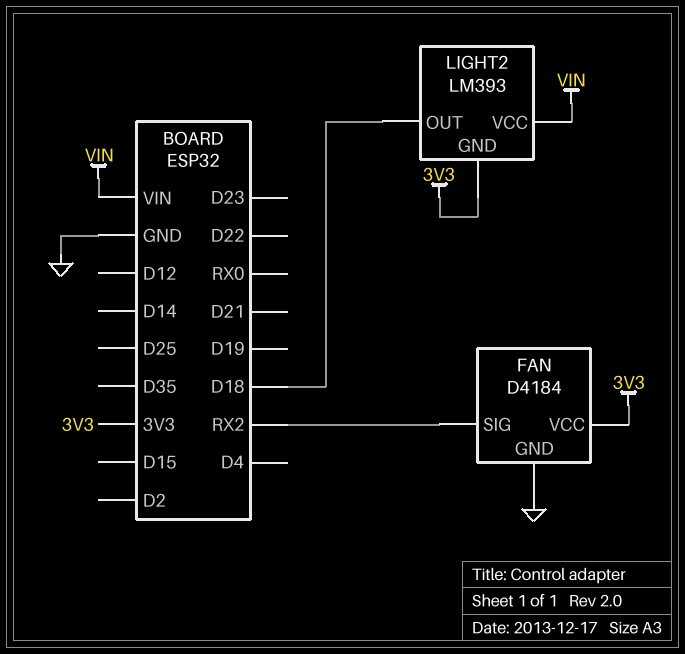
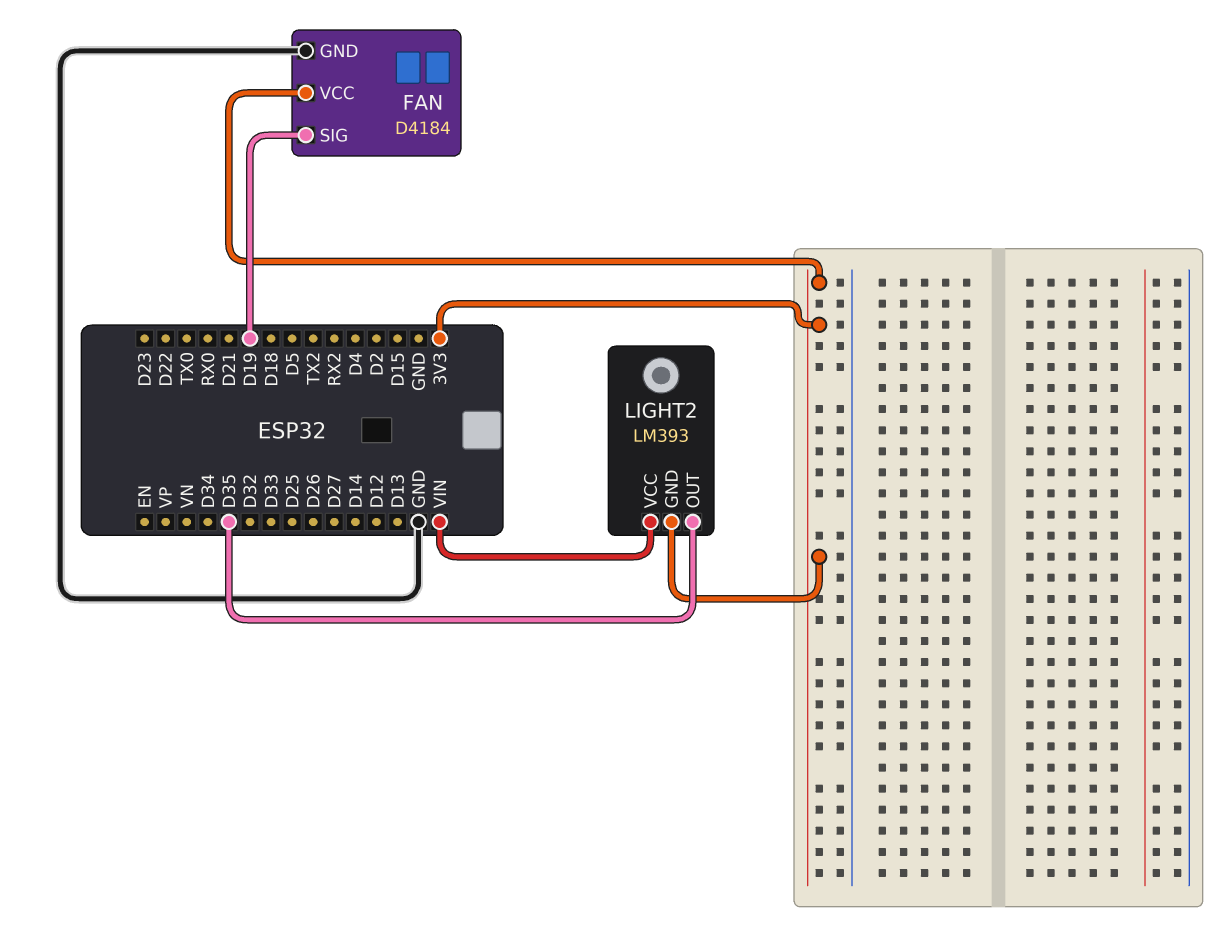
FAN pin SIG: RX2 -> D19
LIGHT2 pin OUT: D18 -> D35

